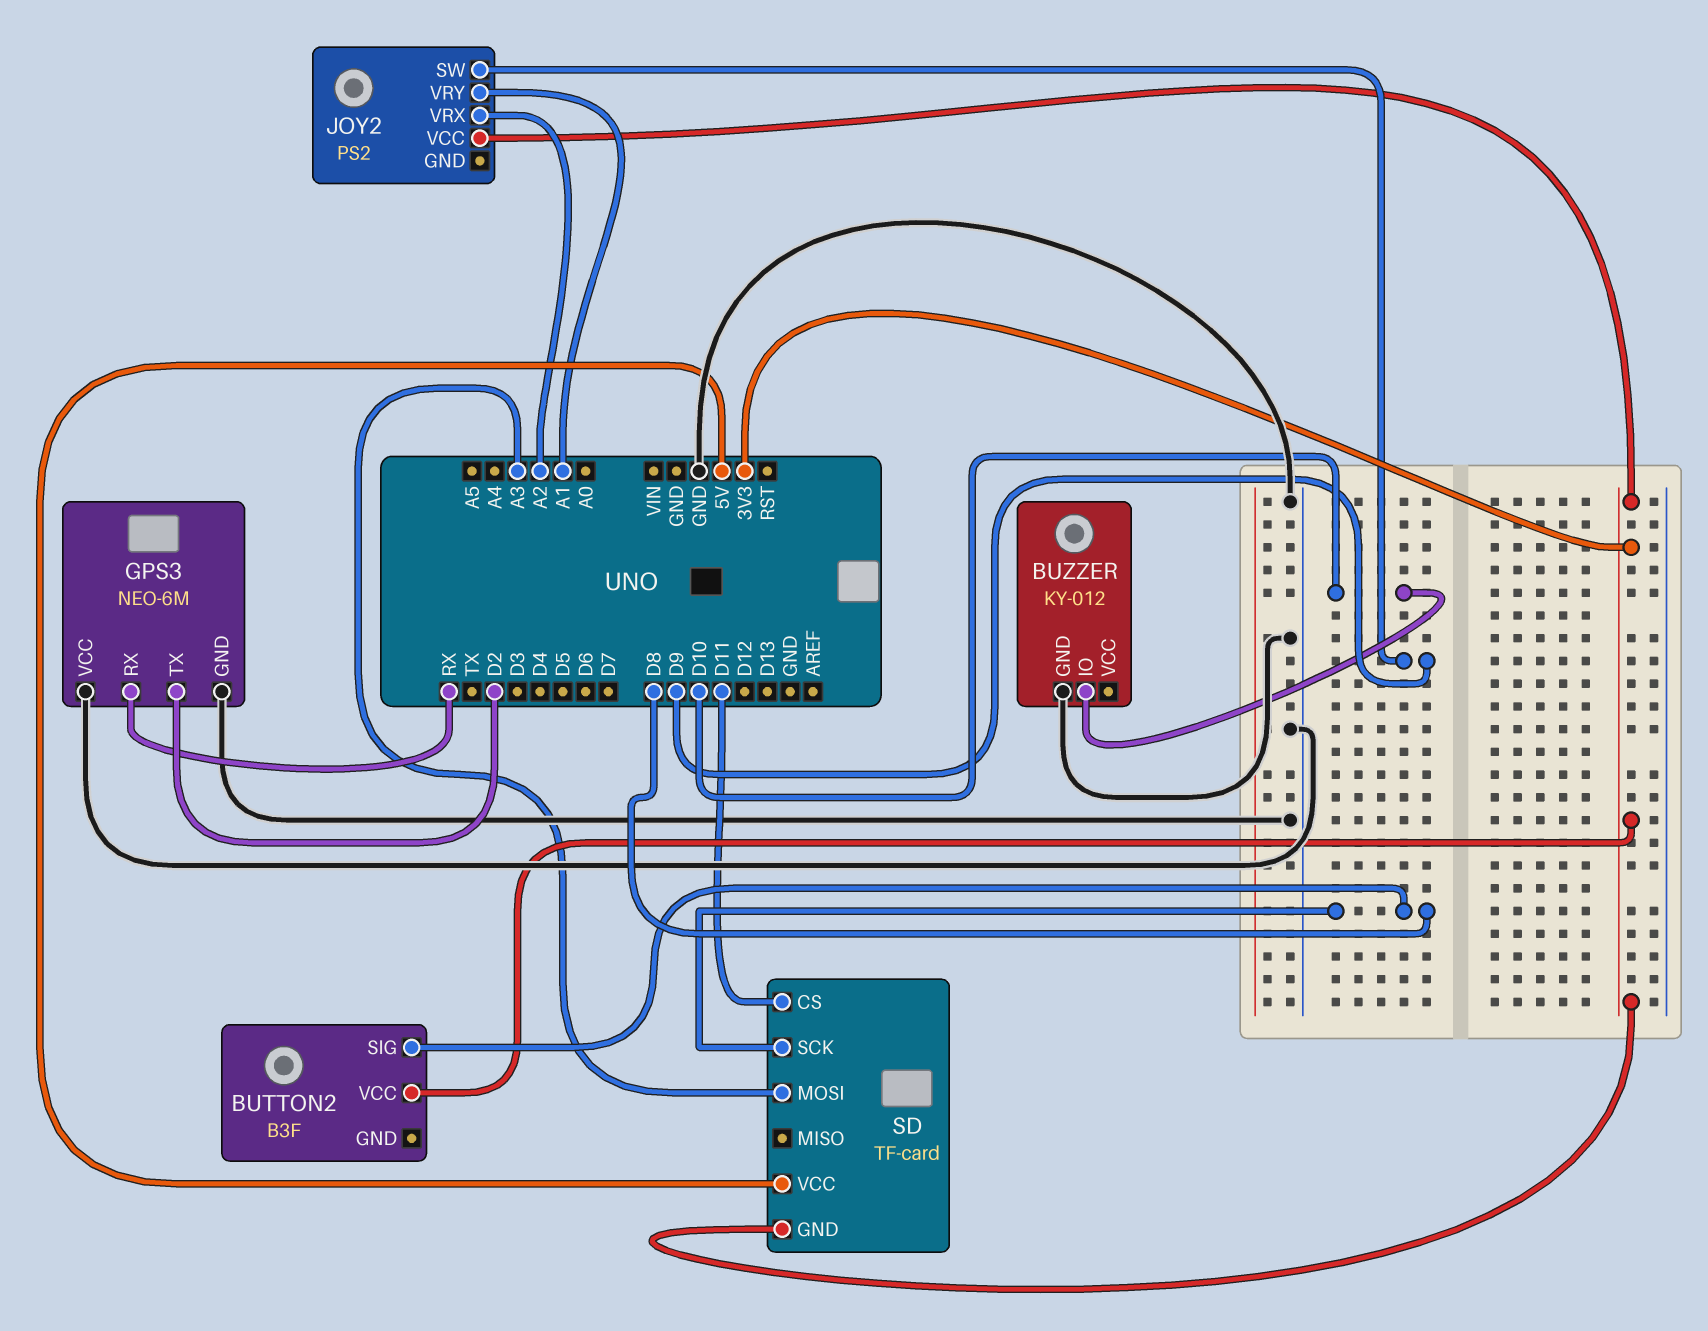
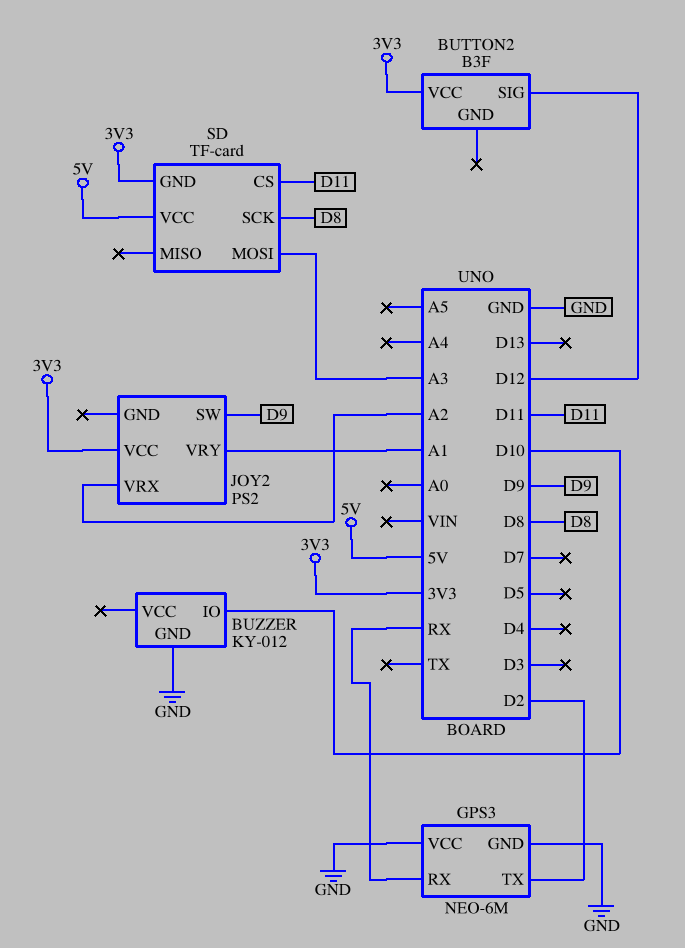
BUTTON2 pin SIG: D8 -> D12

